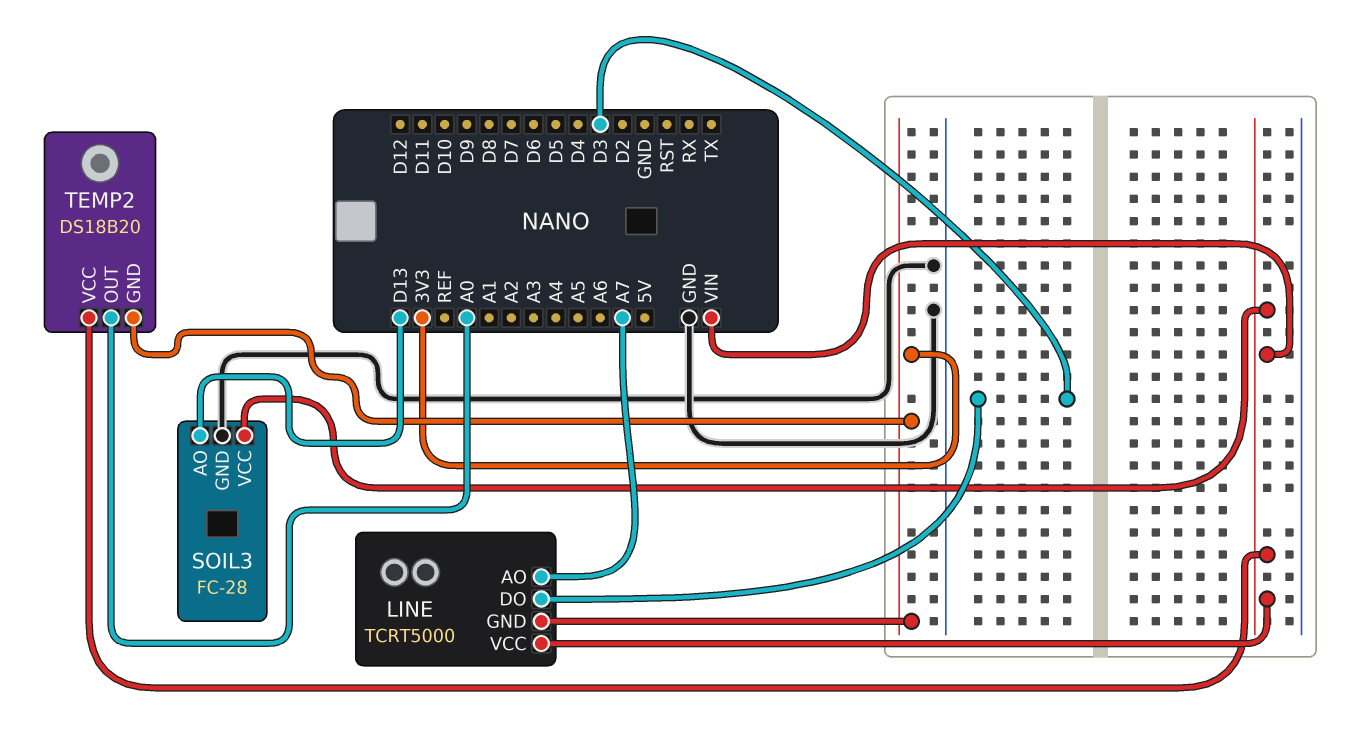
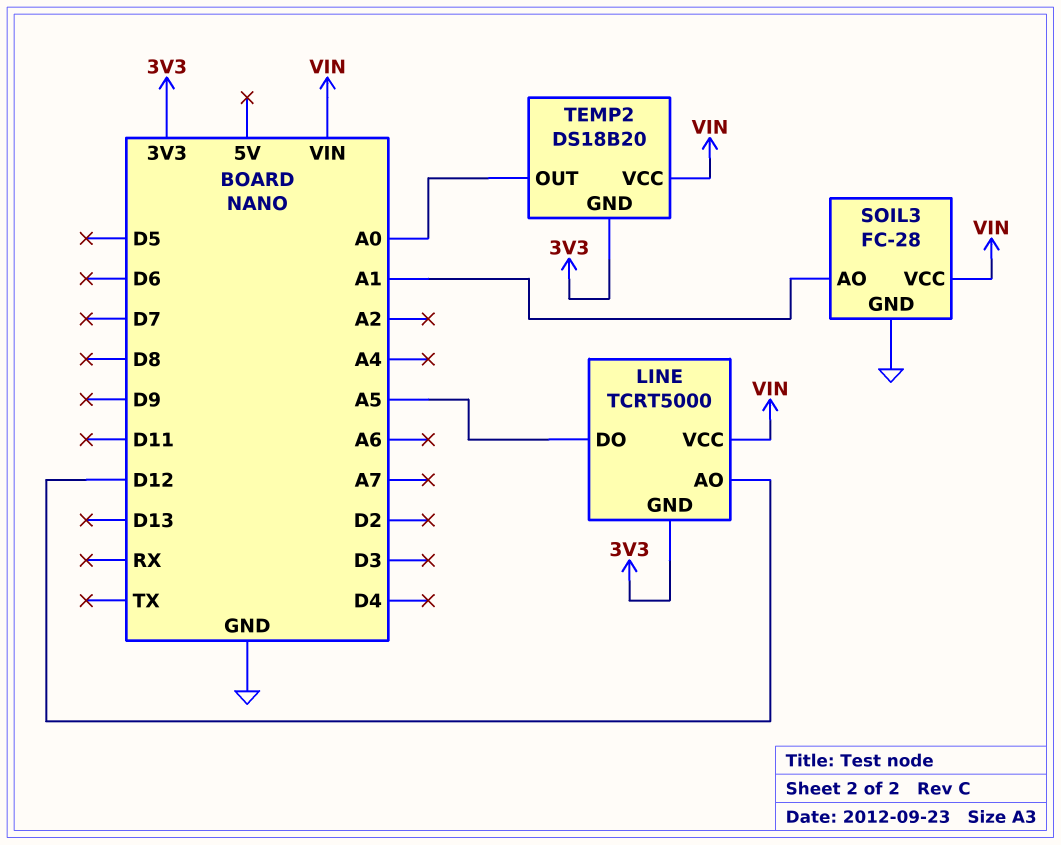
LINE pin AO: A7 -> D12
LINE pin DO: D3 -> A5
SOIL3 pin AO: D13 -> A1

